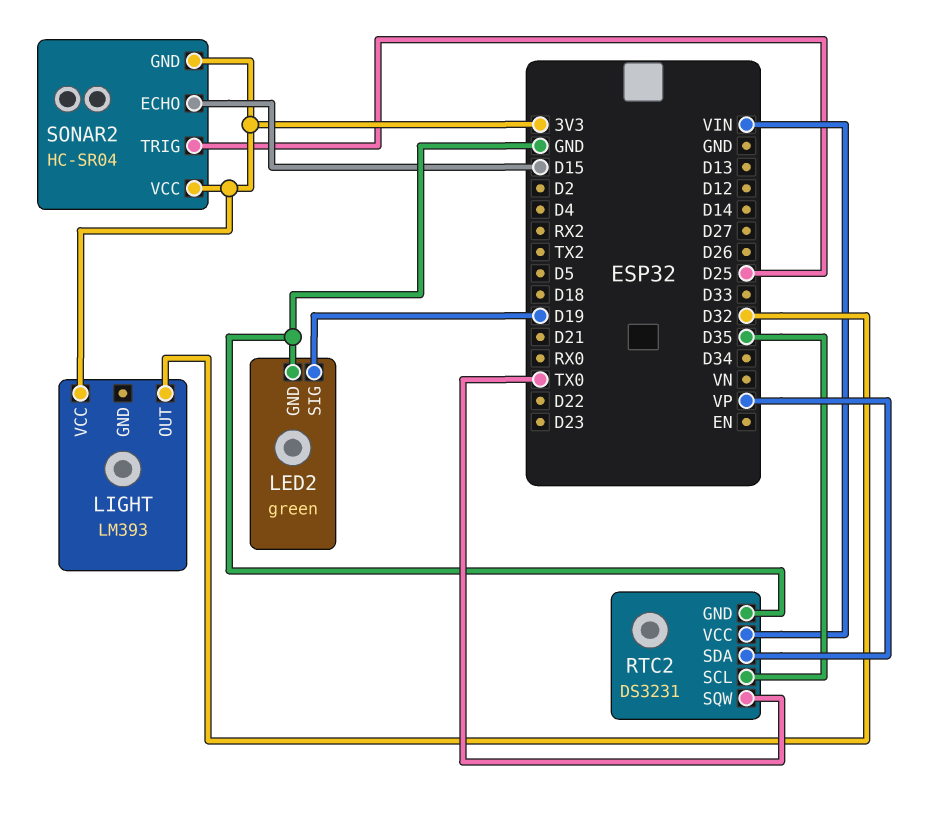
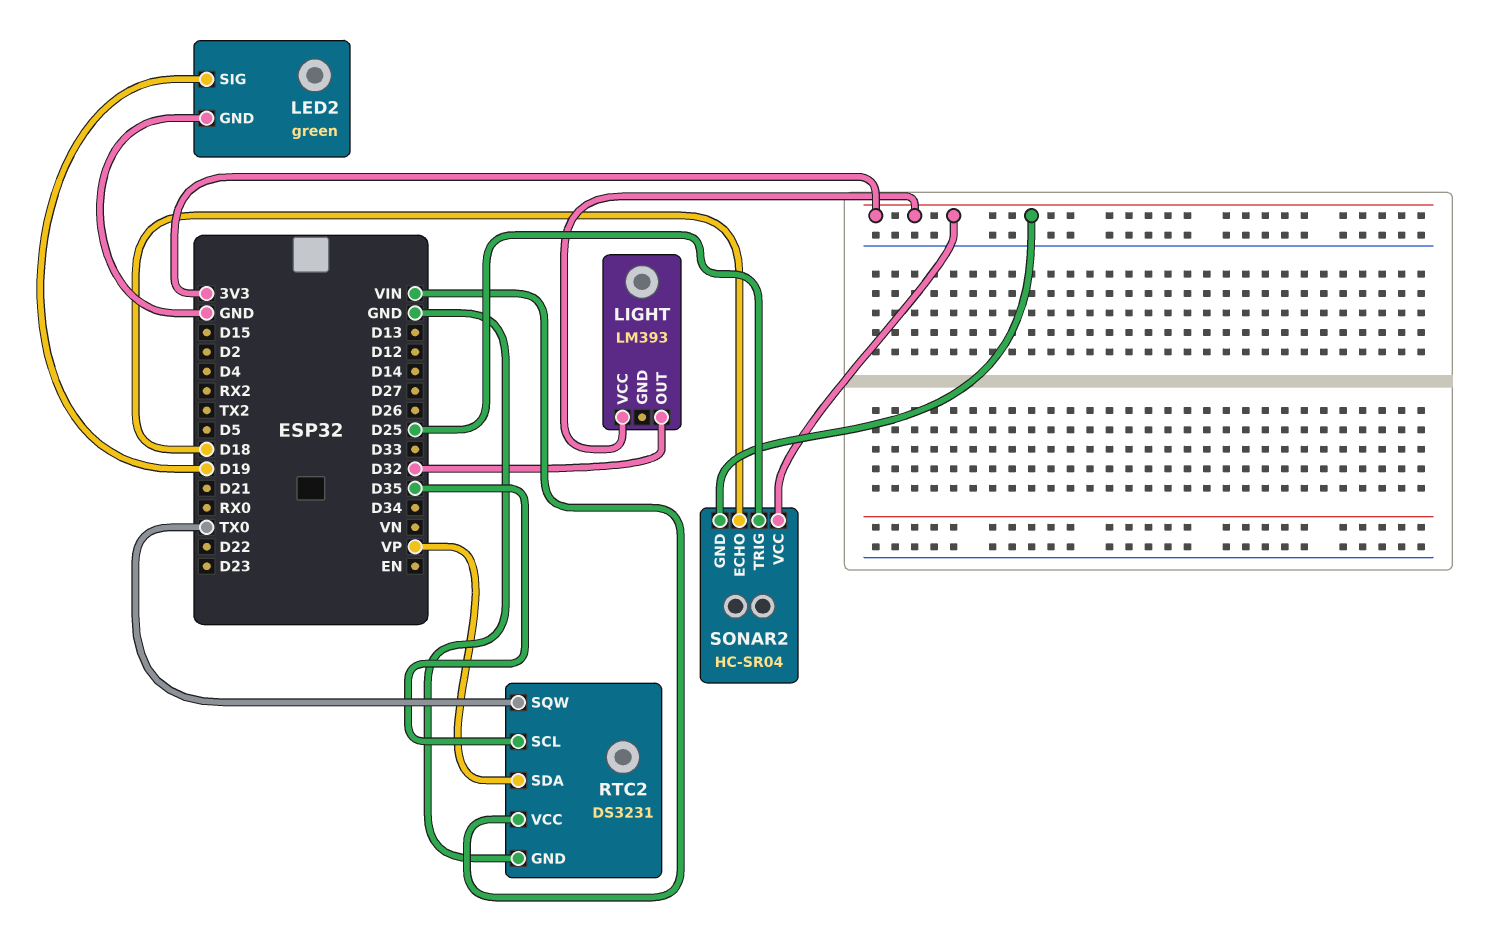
SONAR2 pin ECHO: D15 -> D18

